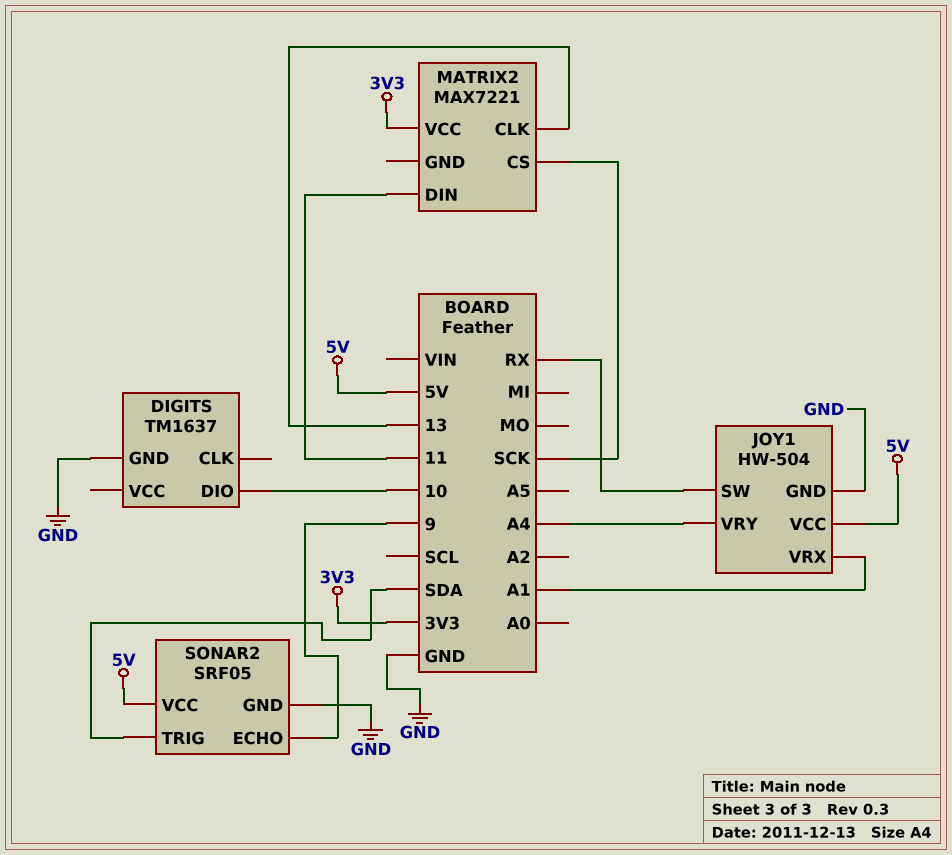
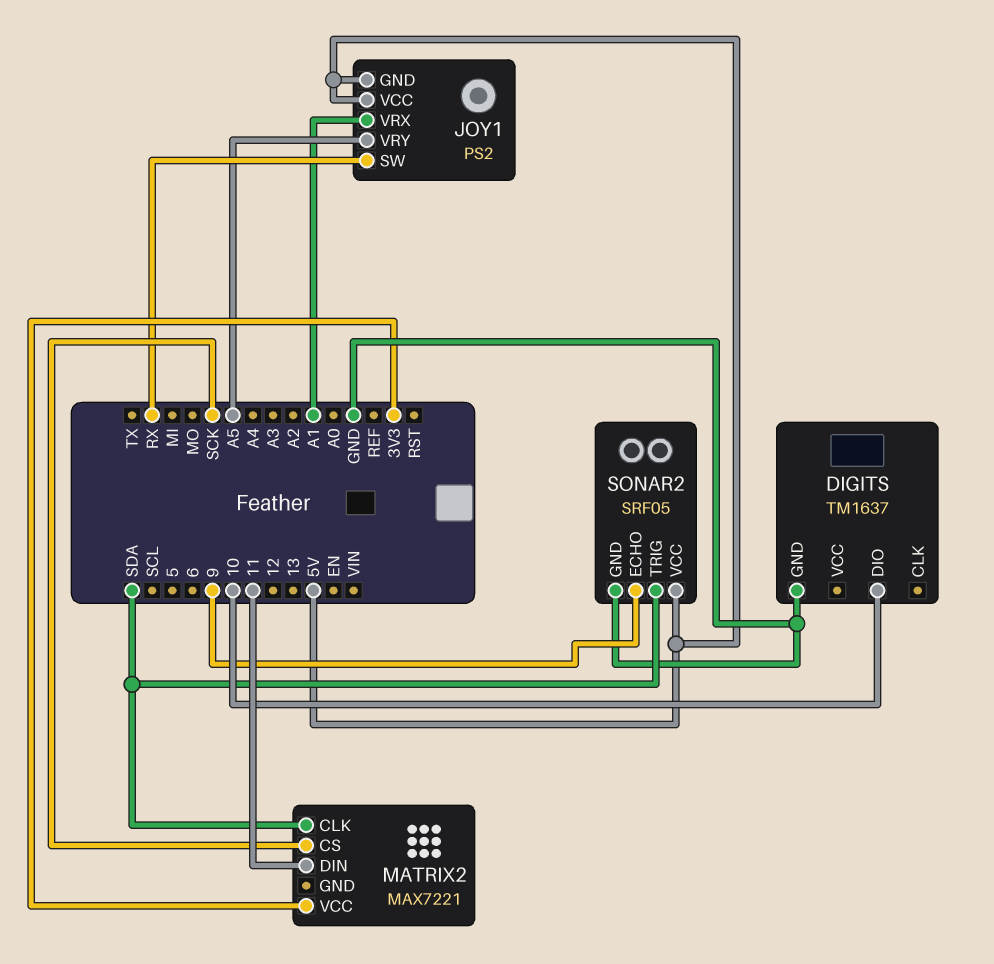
JOY1: HW-504 -> PS2
JOY1 pin GND: GND -> 5V
JOY1 pin VRY: A4 -> A5
MATRIX2 pin CLK: 13 -> SDA

